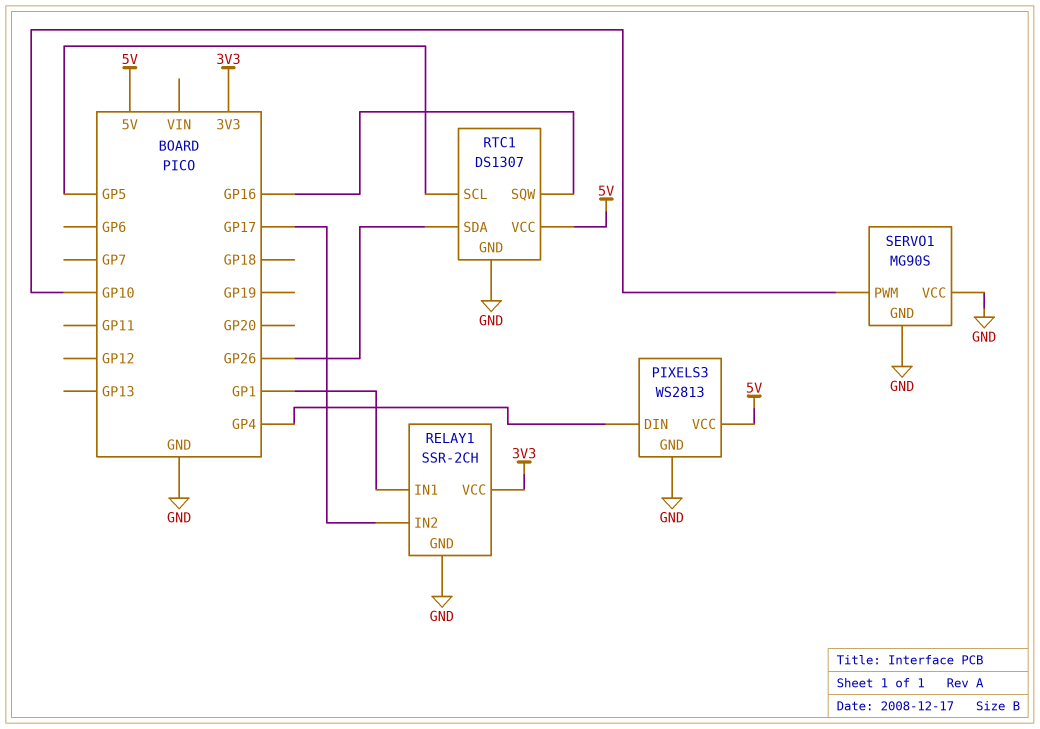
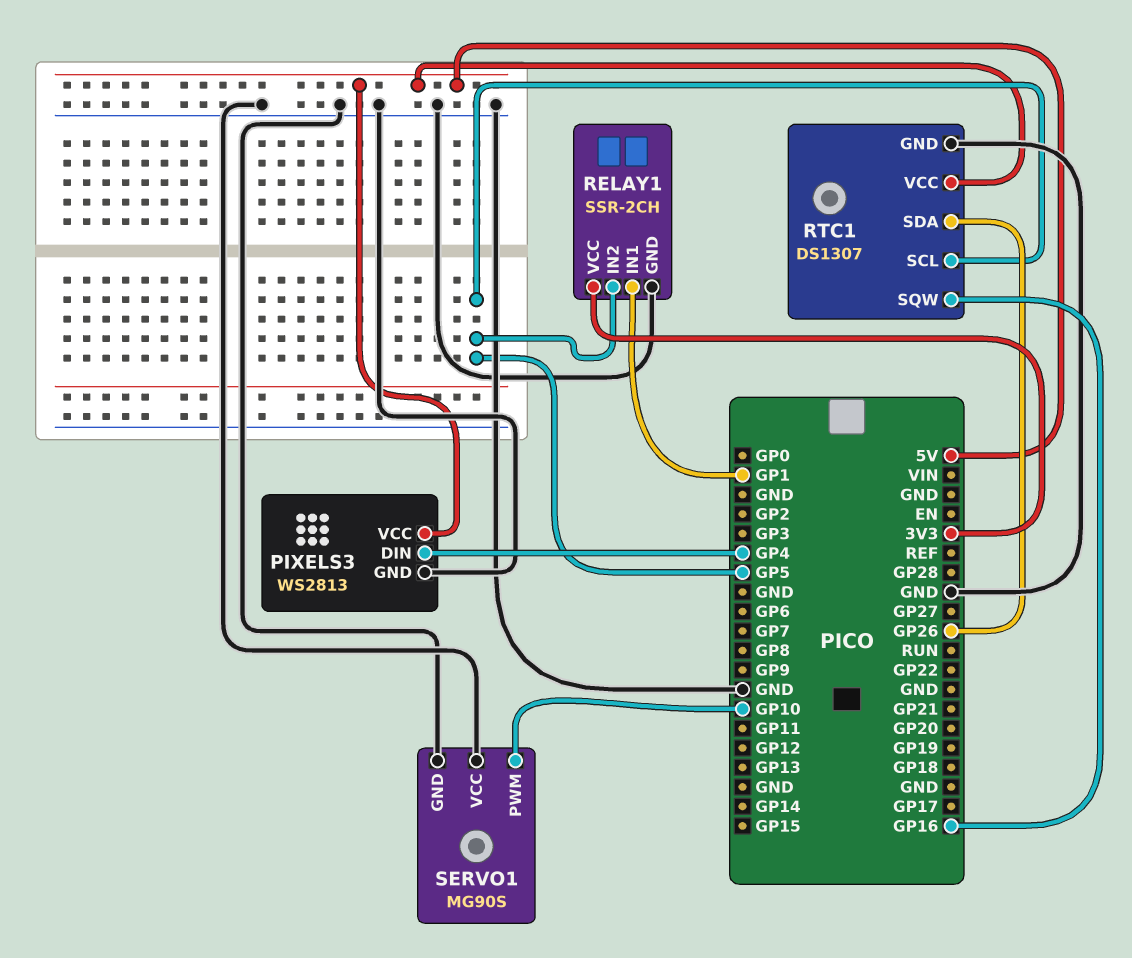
RELAY1 pin IN2: GP17 -> GP5

